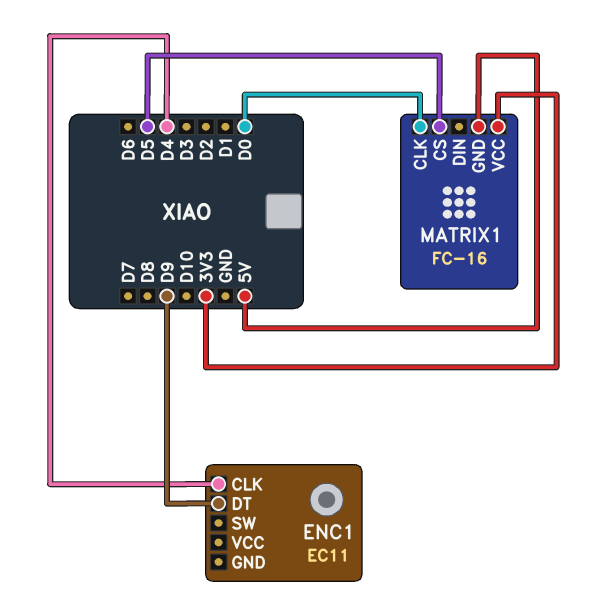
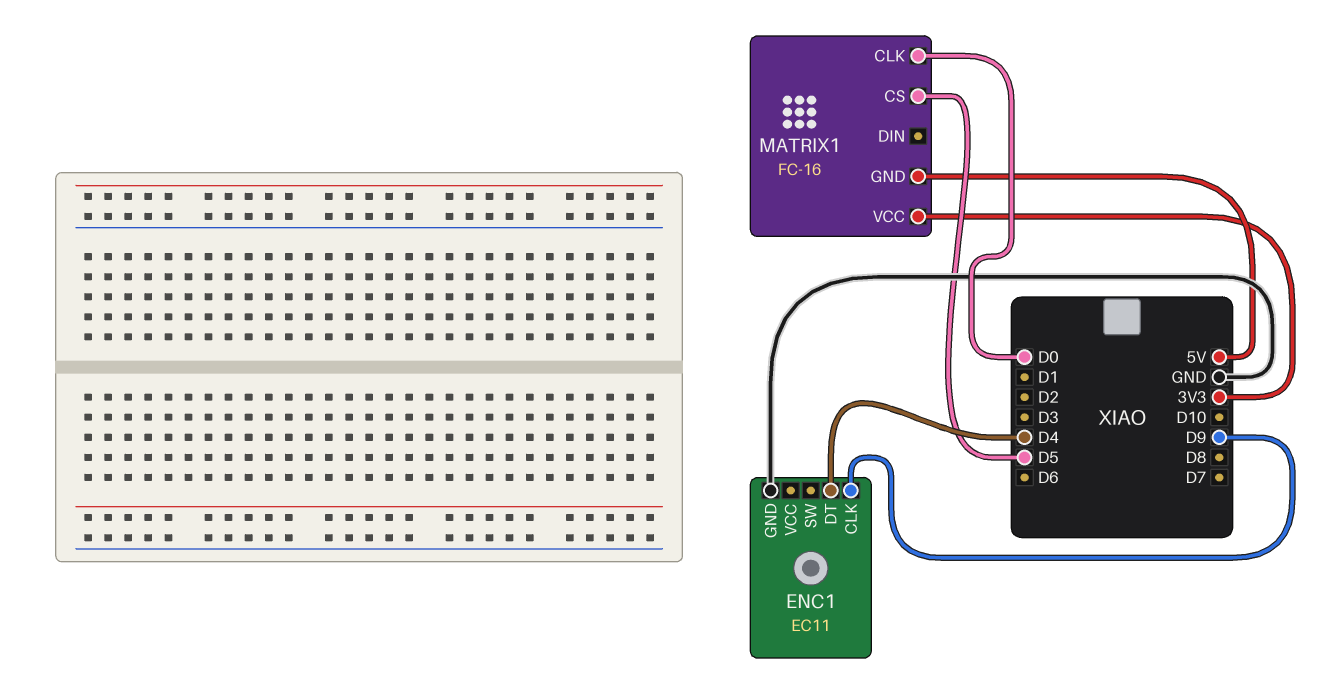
ENC1 pin CLK: D4 -> D9
ENC1 pin DT: D9 -> D4
ENC1 pin GND: none -> GND

